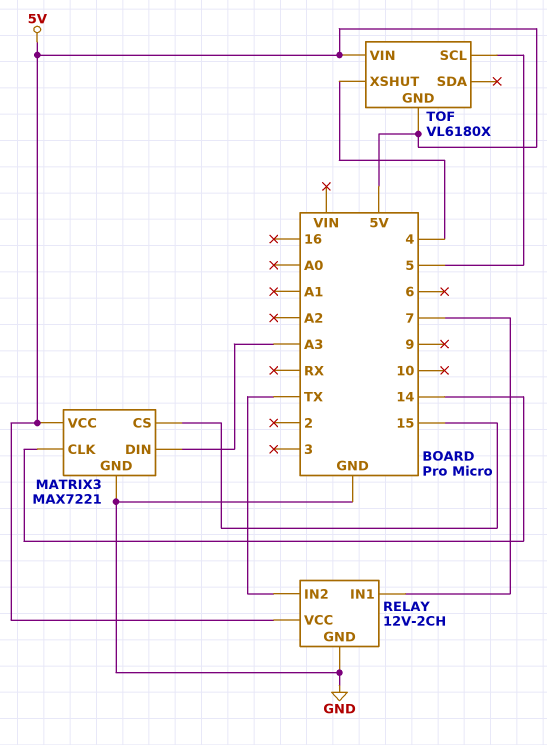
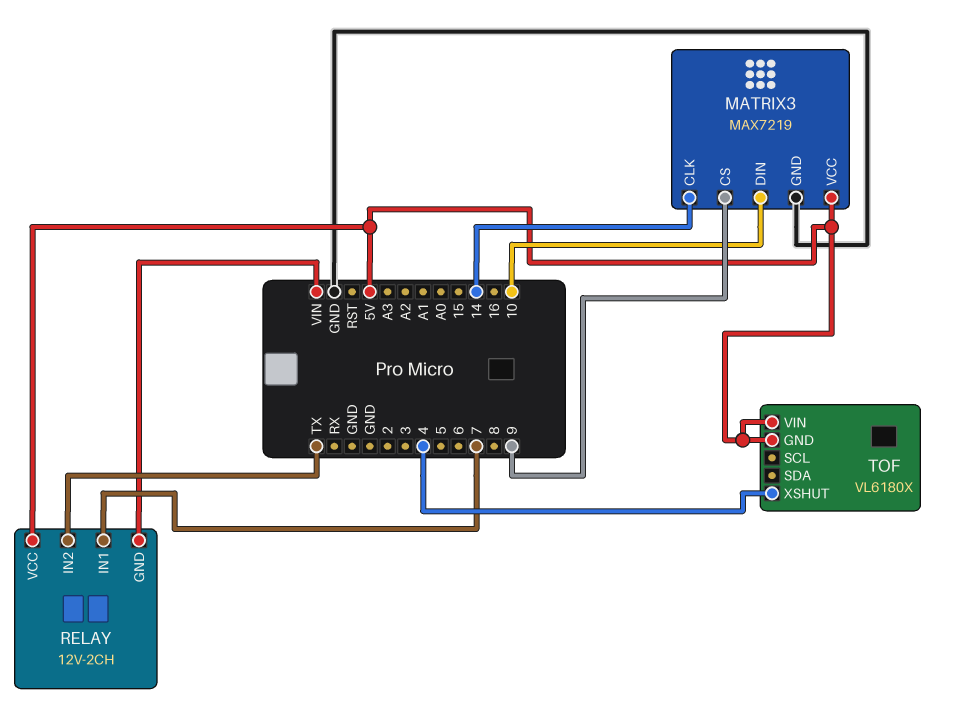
MATRIX3: MAX7221 -> MAX7219
MATRIX3 pin CS: 15 -> 9
MATRIX3 pin DIN: A3 -> 10
RELAY pin GND: GND -> VIN
TOF pin SCL: 5 -> none

